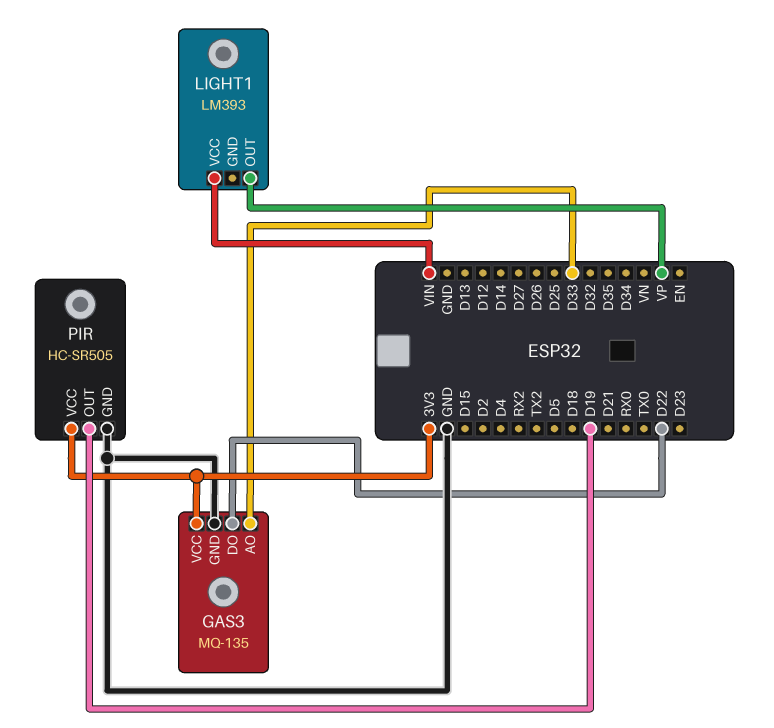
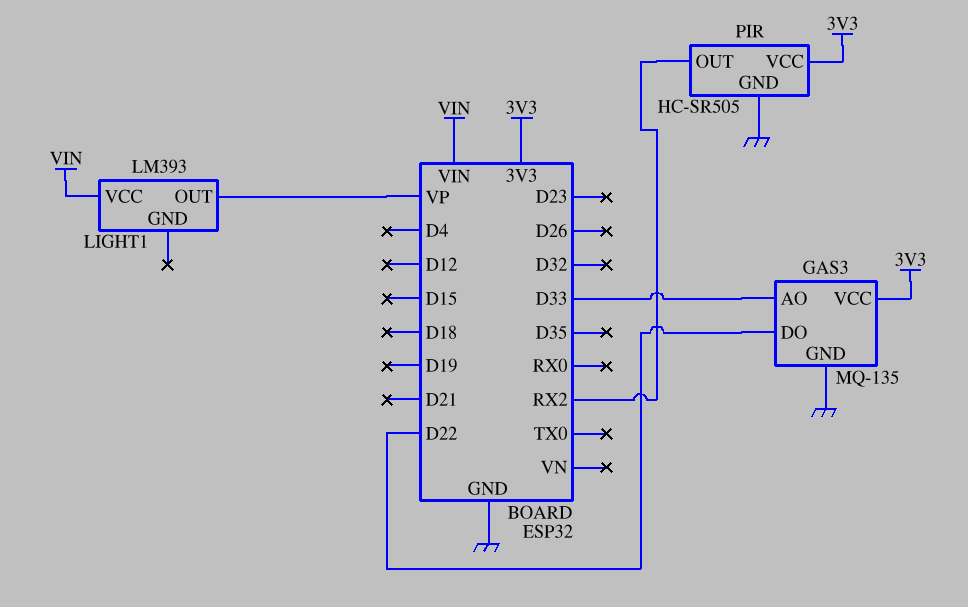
PIR pin OUT: D19 -> RX2

